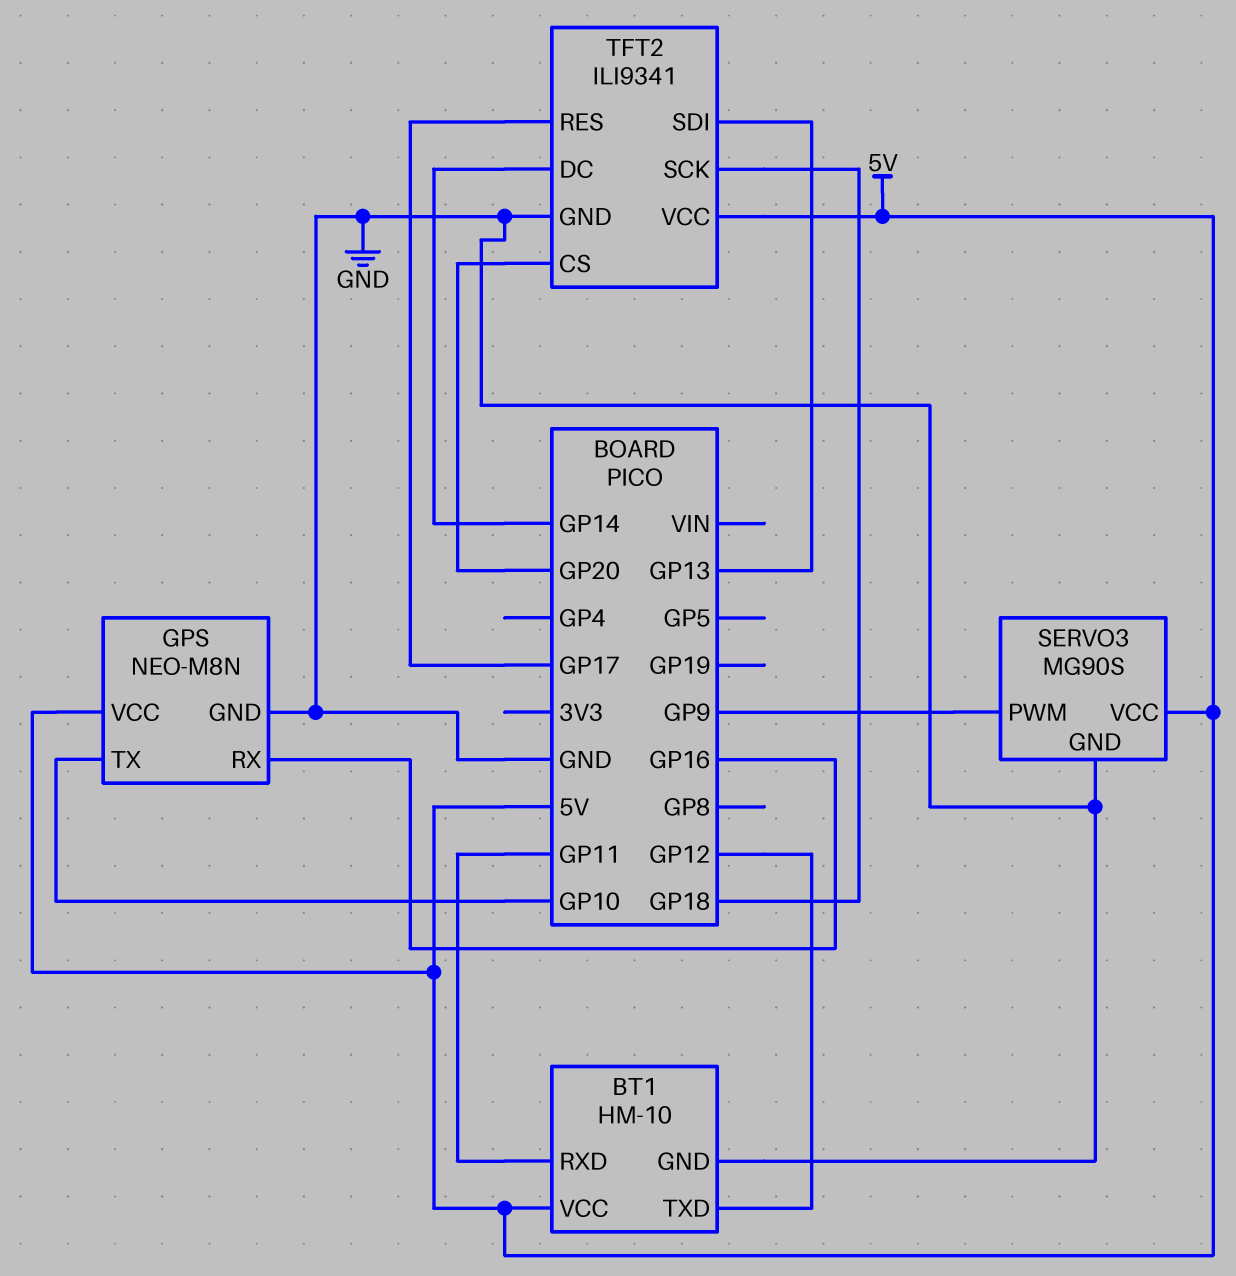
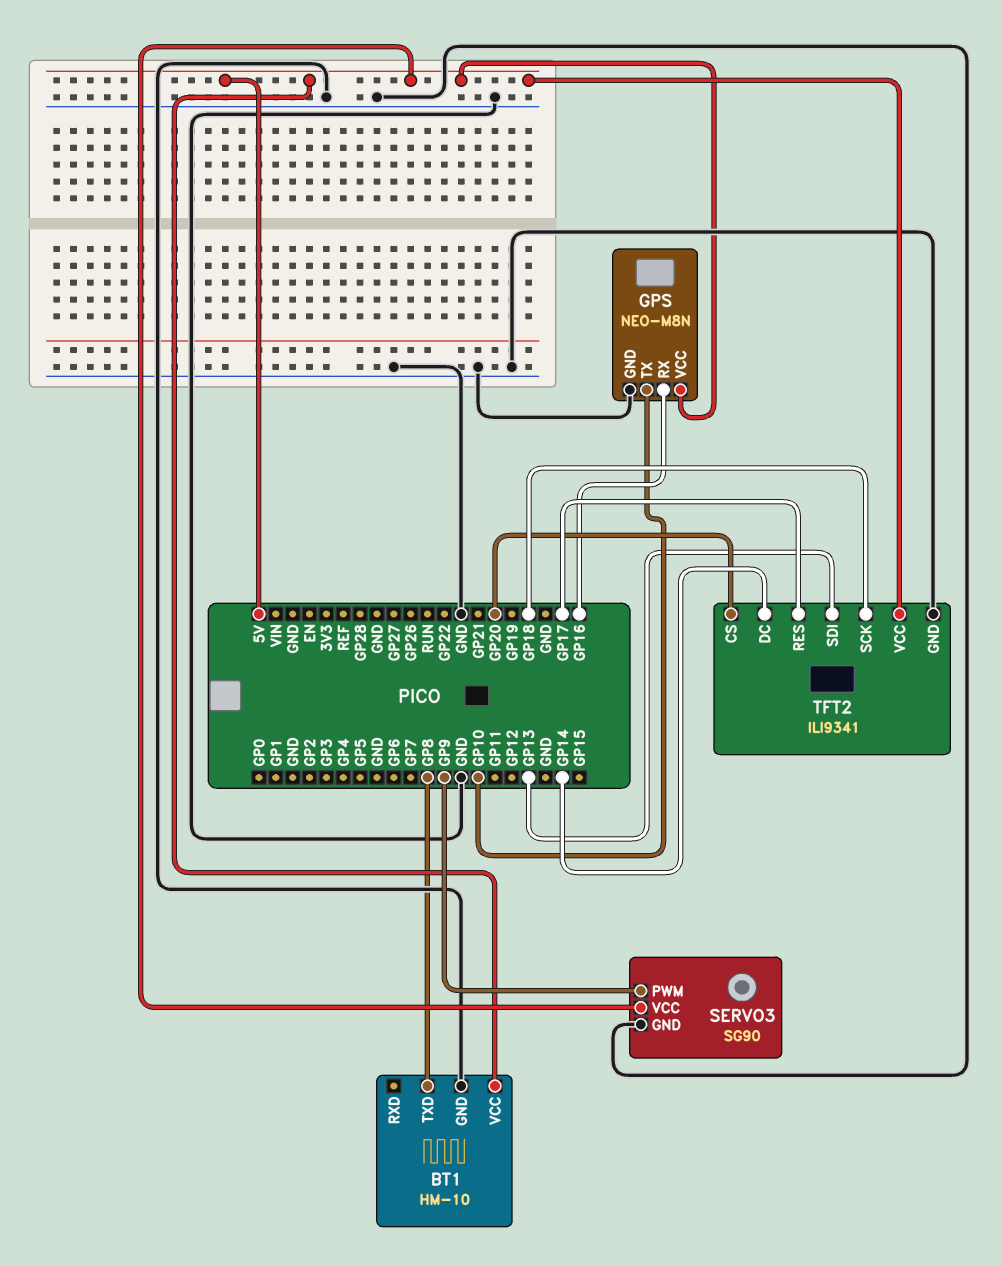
BT1 pin RXD: GP11 -> none
BT1 pin TXD: GP12 -> GP8
SERVO3: MG90S -> SG90

